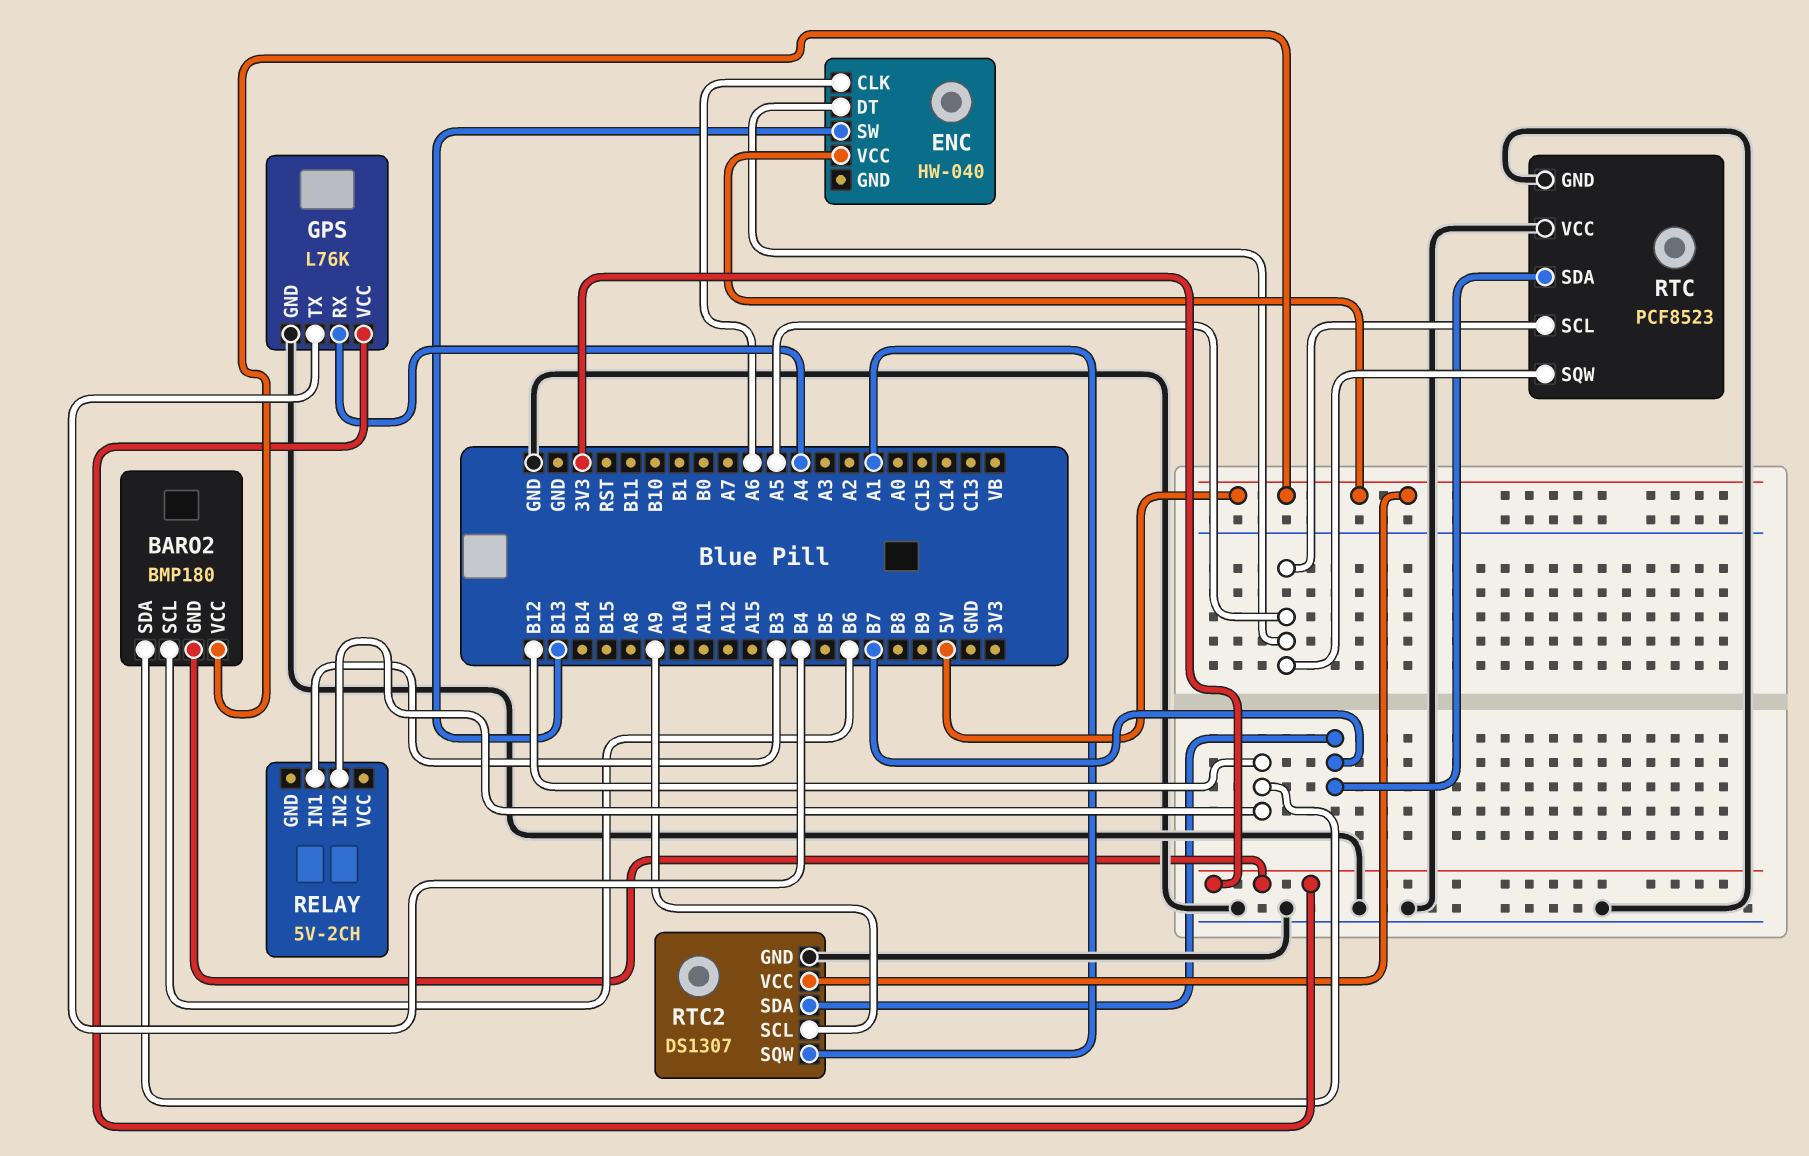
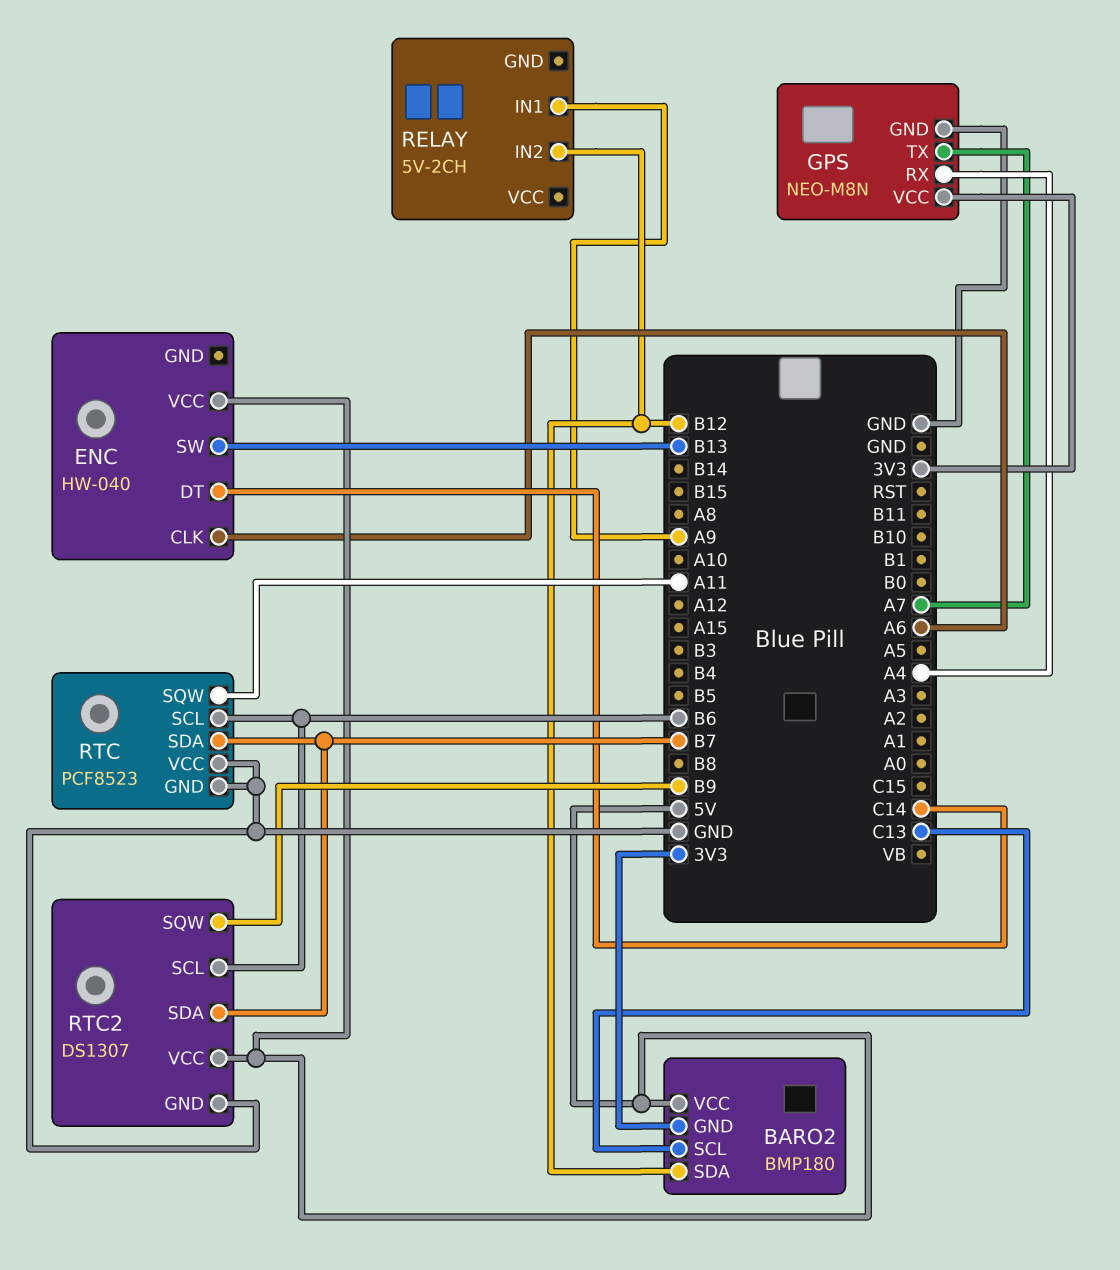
BARO2 pin SCL: B6 -> C13
ENC pin DT: A5 -> C14
GPS: L76K -> NEO-M8N
GPS pin TX: B4 -> A7
RELAY pin IN1: B3 -> A9
RTC pin SCL: A5 -> B6
RTC pin SQW: A5 -> A11
RTC2 pin SCL: A9 -> B6
RTC2 pin SQW: A1 -> B9

